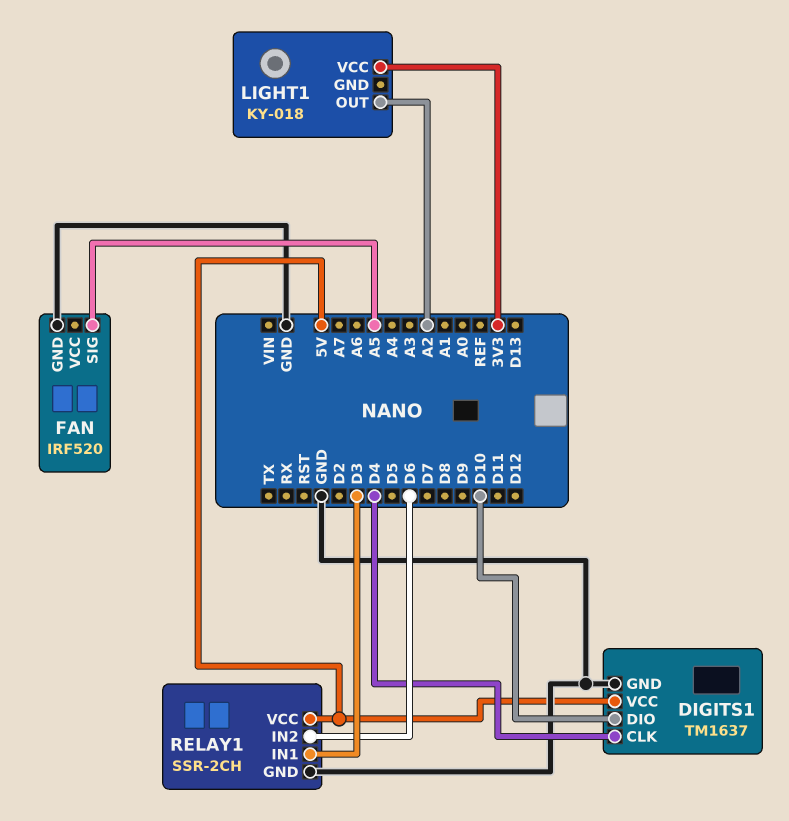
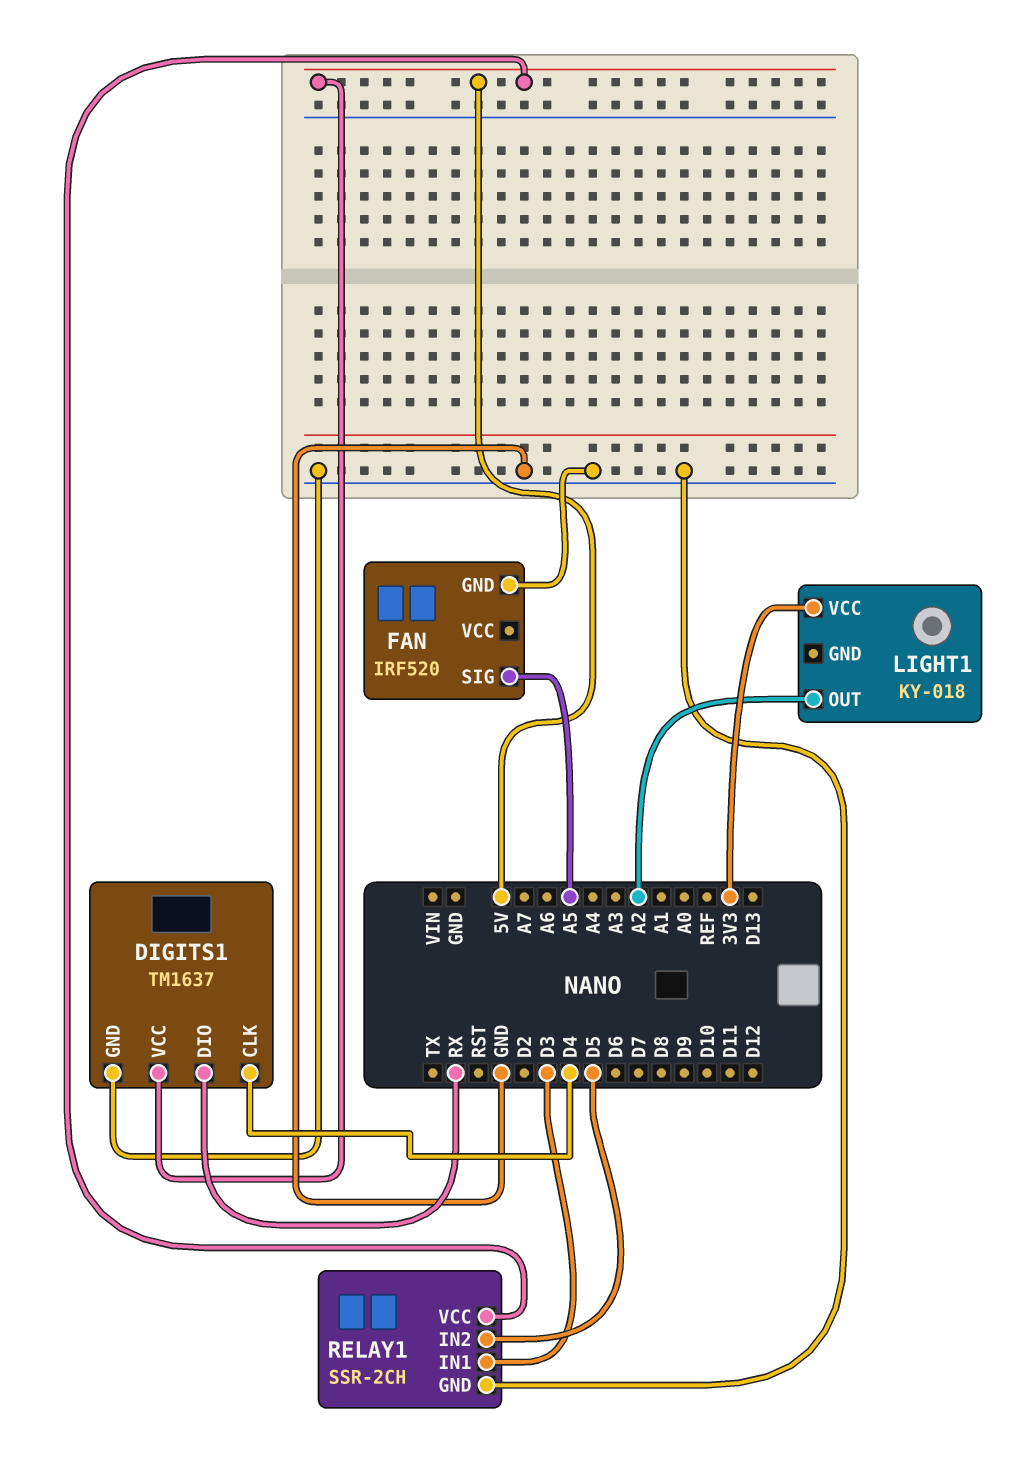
DIGITS1 pin DIO: D10 -> RX
RELAY1 pin IN2: D6 -> D5

